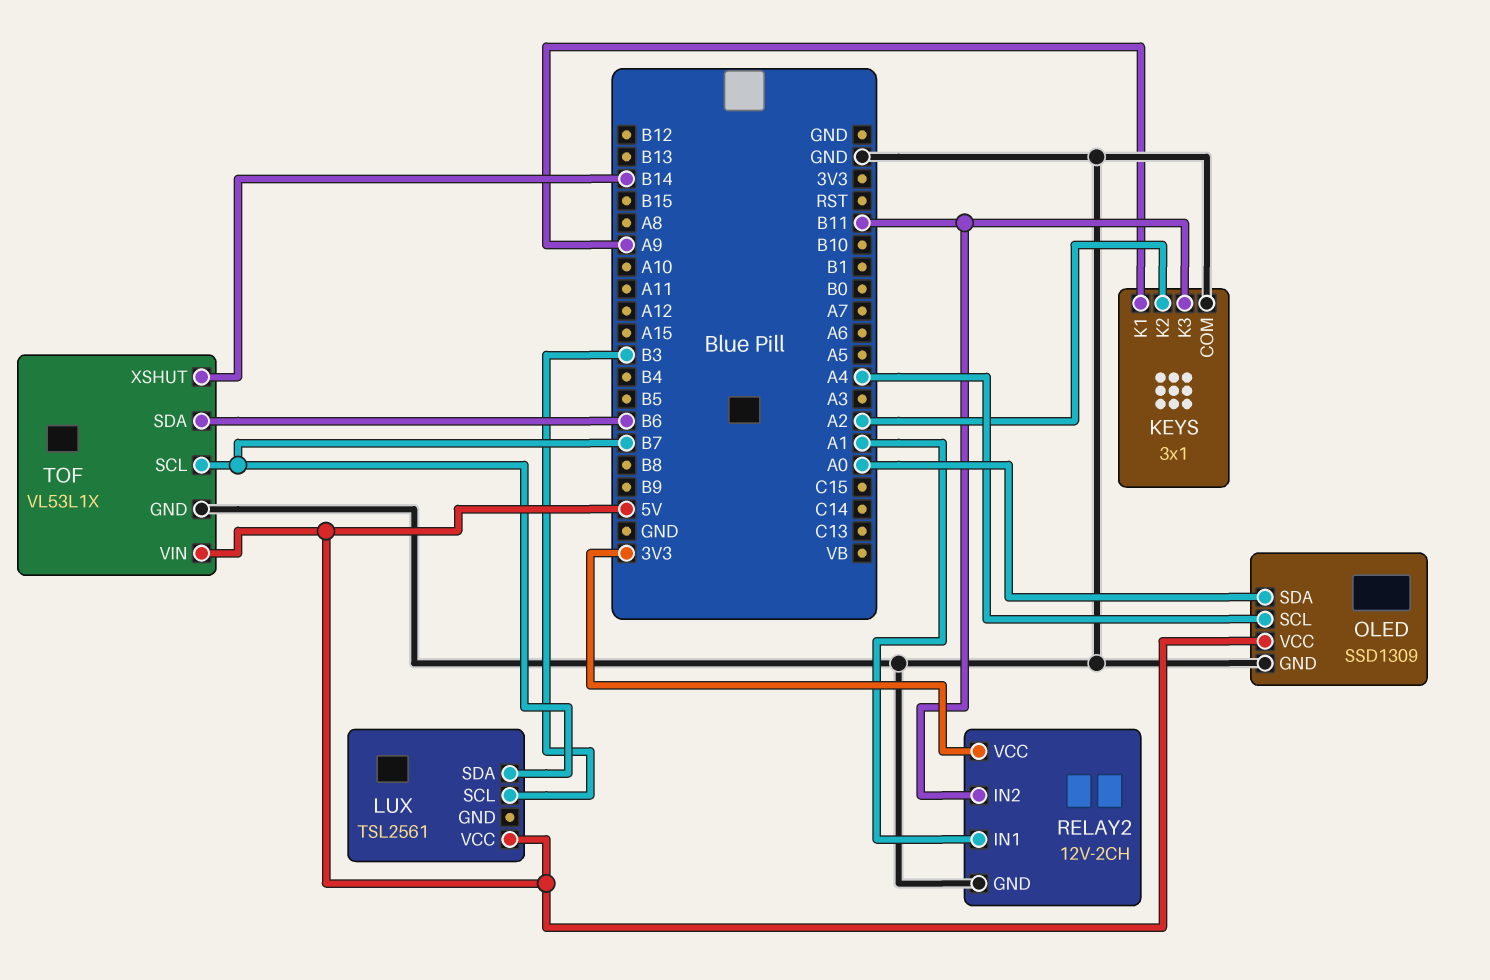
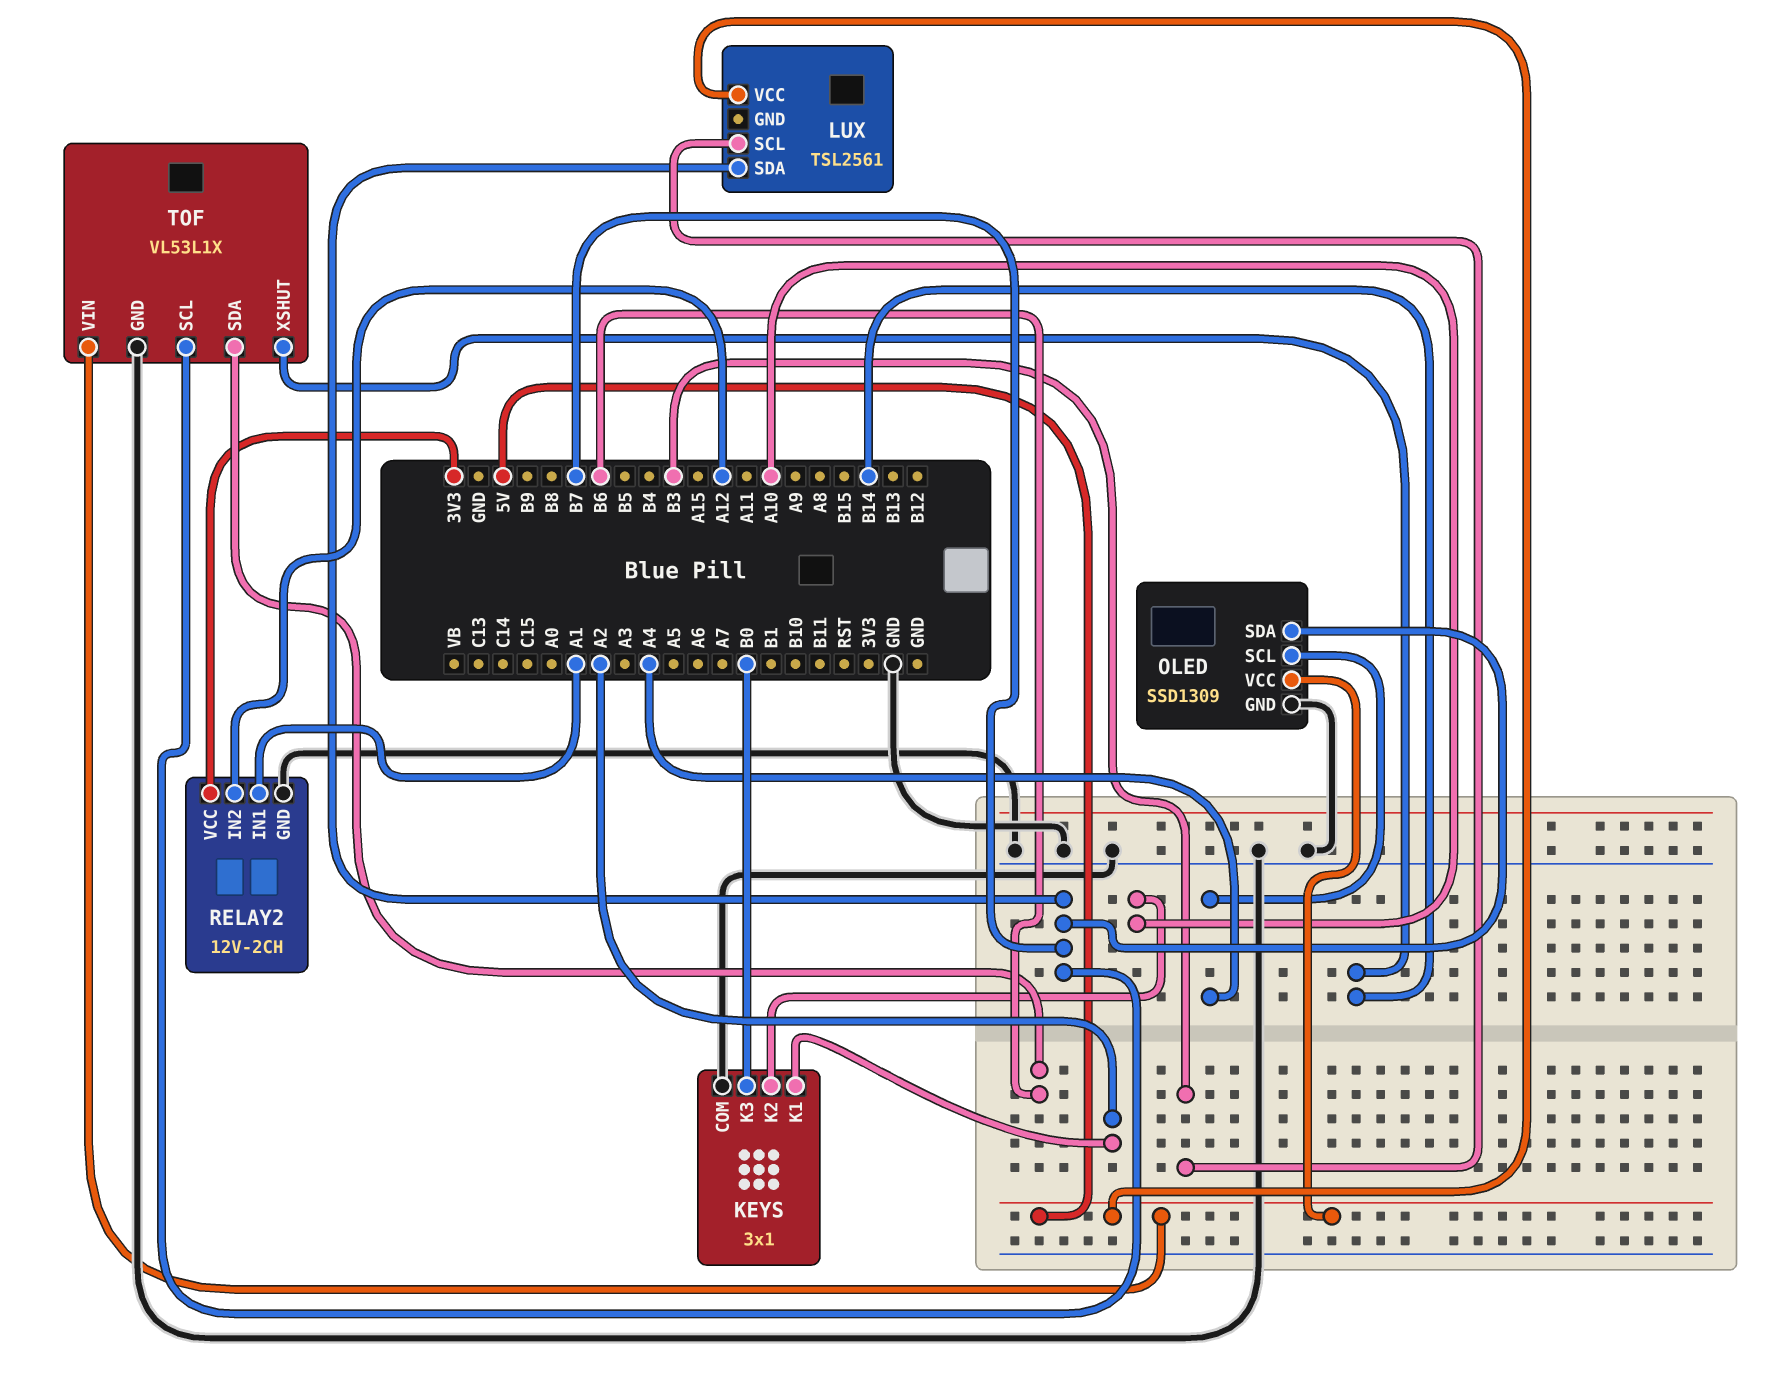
KEYS pin K1: A9 -> A2
KEYS pin K2: A2 -> A10
KEYS pin K3: B11 -> B0
OLED pin SDA: A0 -> B7
RELAY2 pin IN2: B11 -> A12

